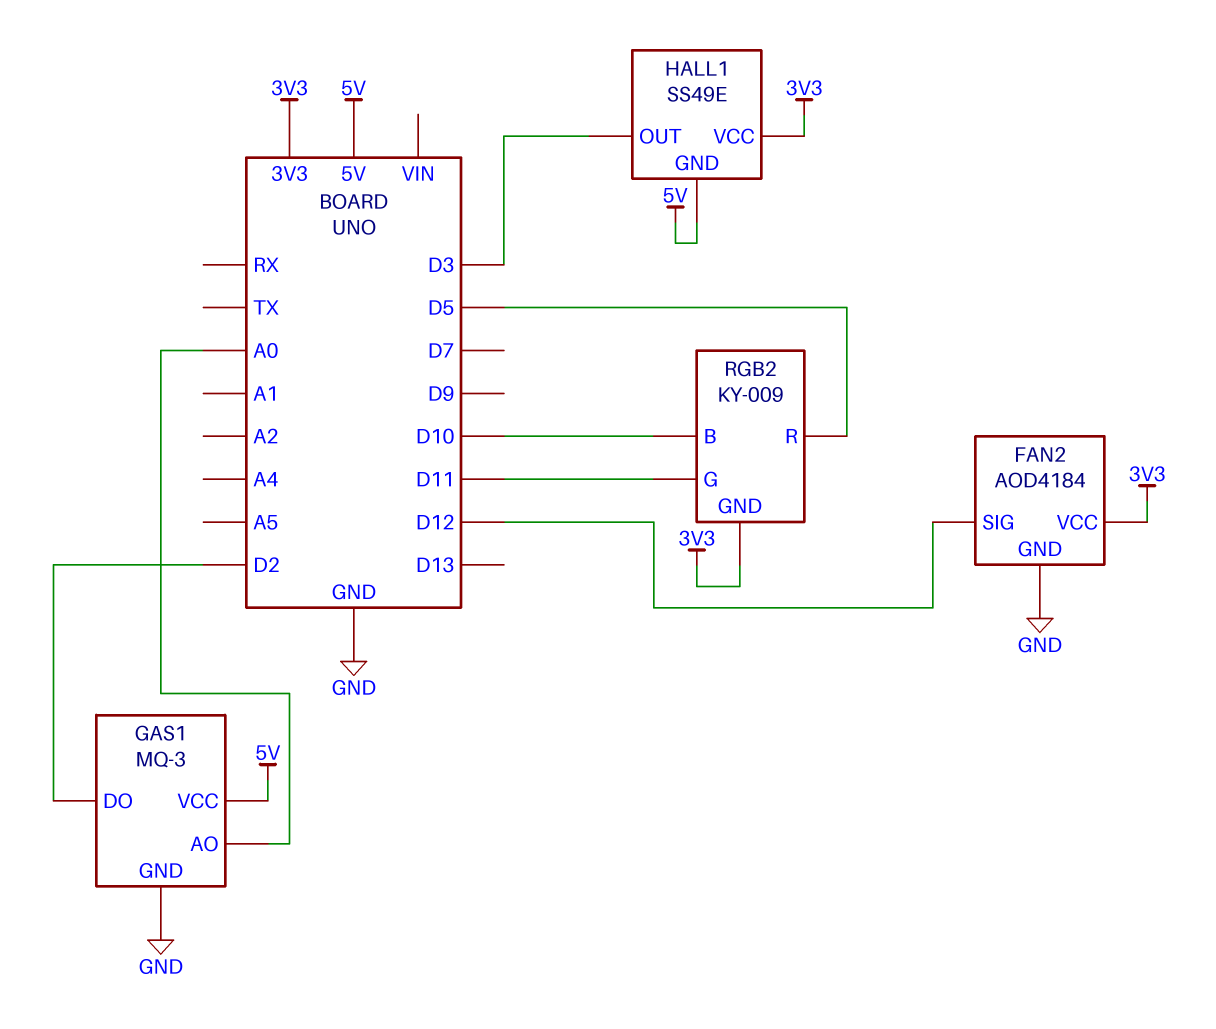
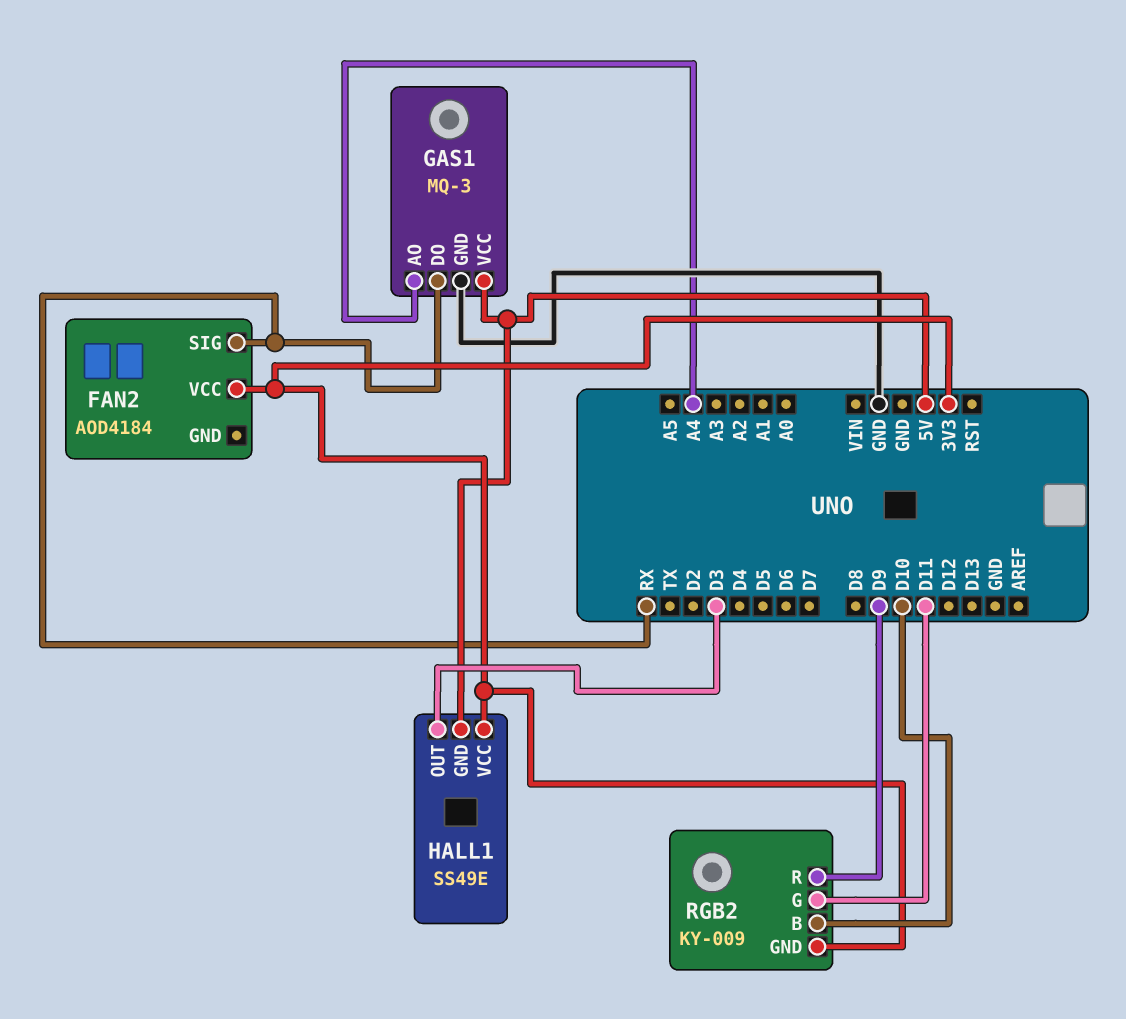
FAN2 pin GND: GND -> none
FAN2 pin SIG: D12 -> RX
GAS1 pin AO: A0 -> A4
GAS1 pin DO: D2 -> RX
RGB2 pin R: D5 -> D9

